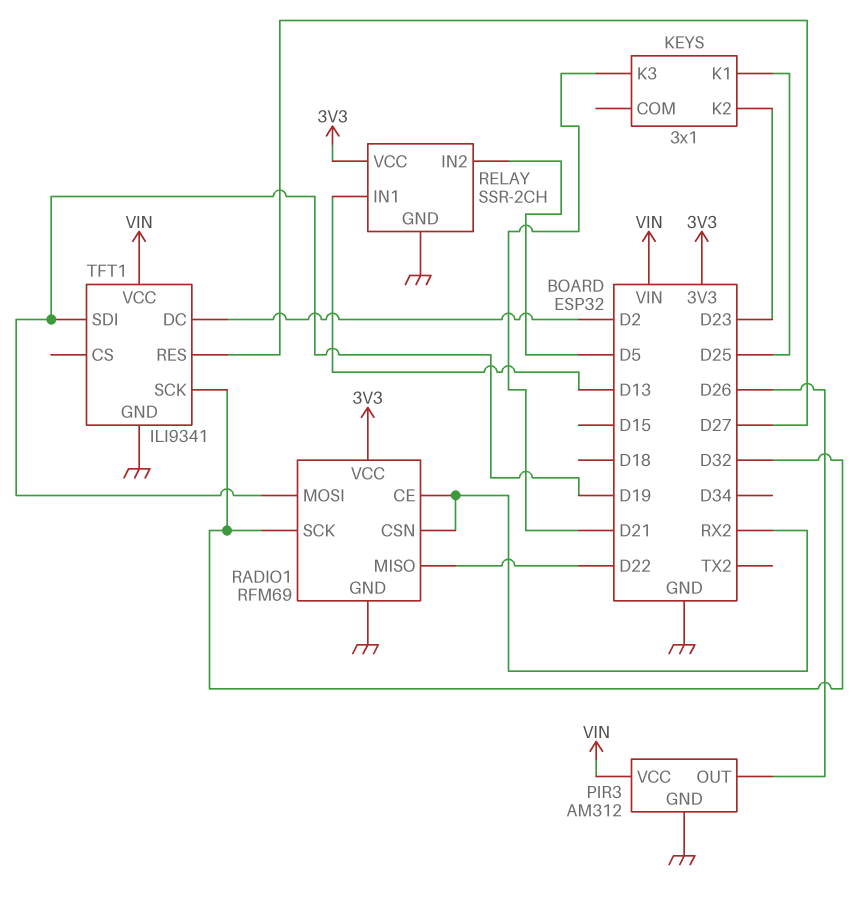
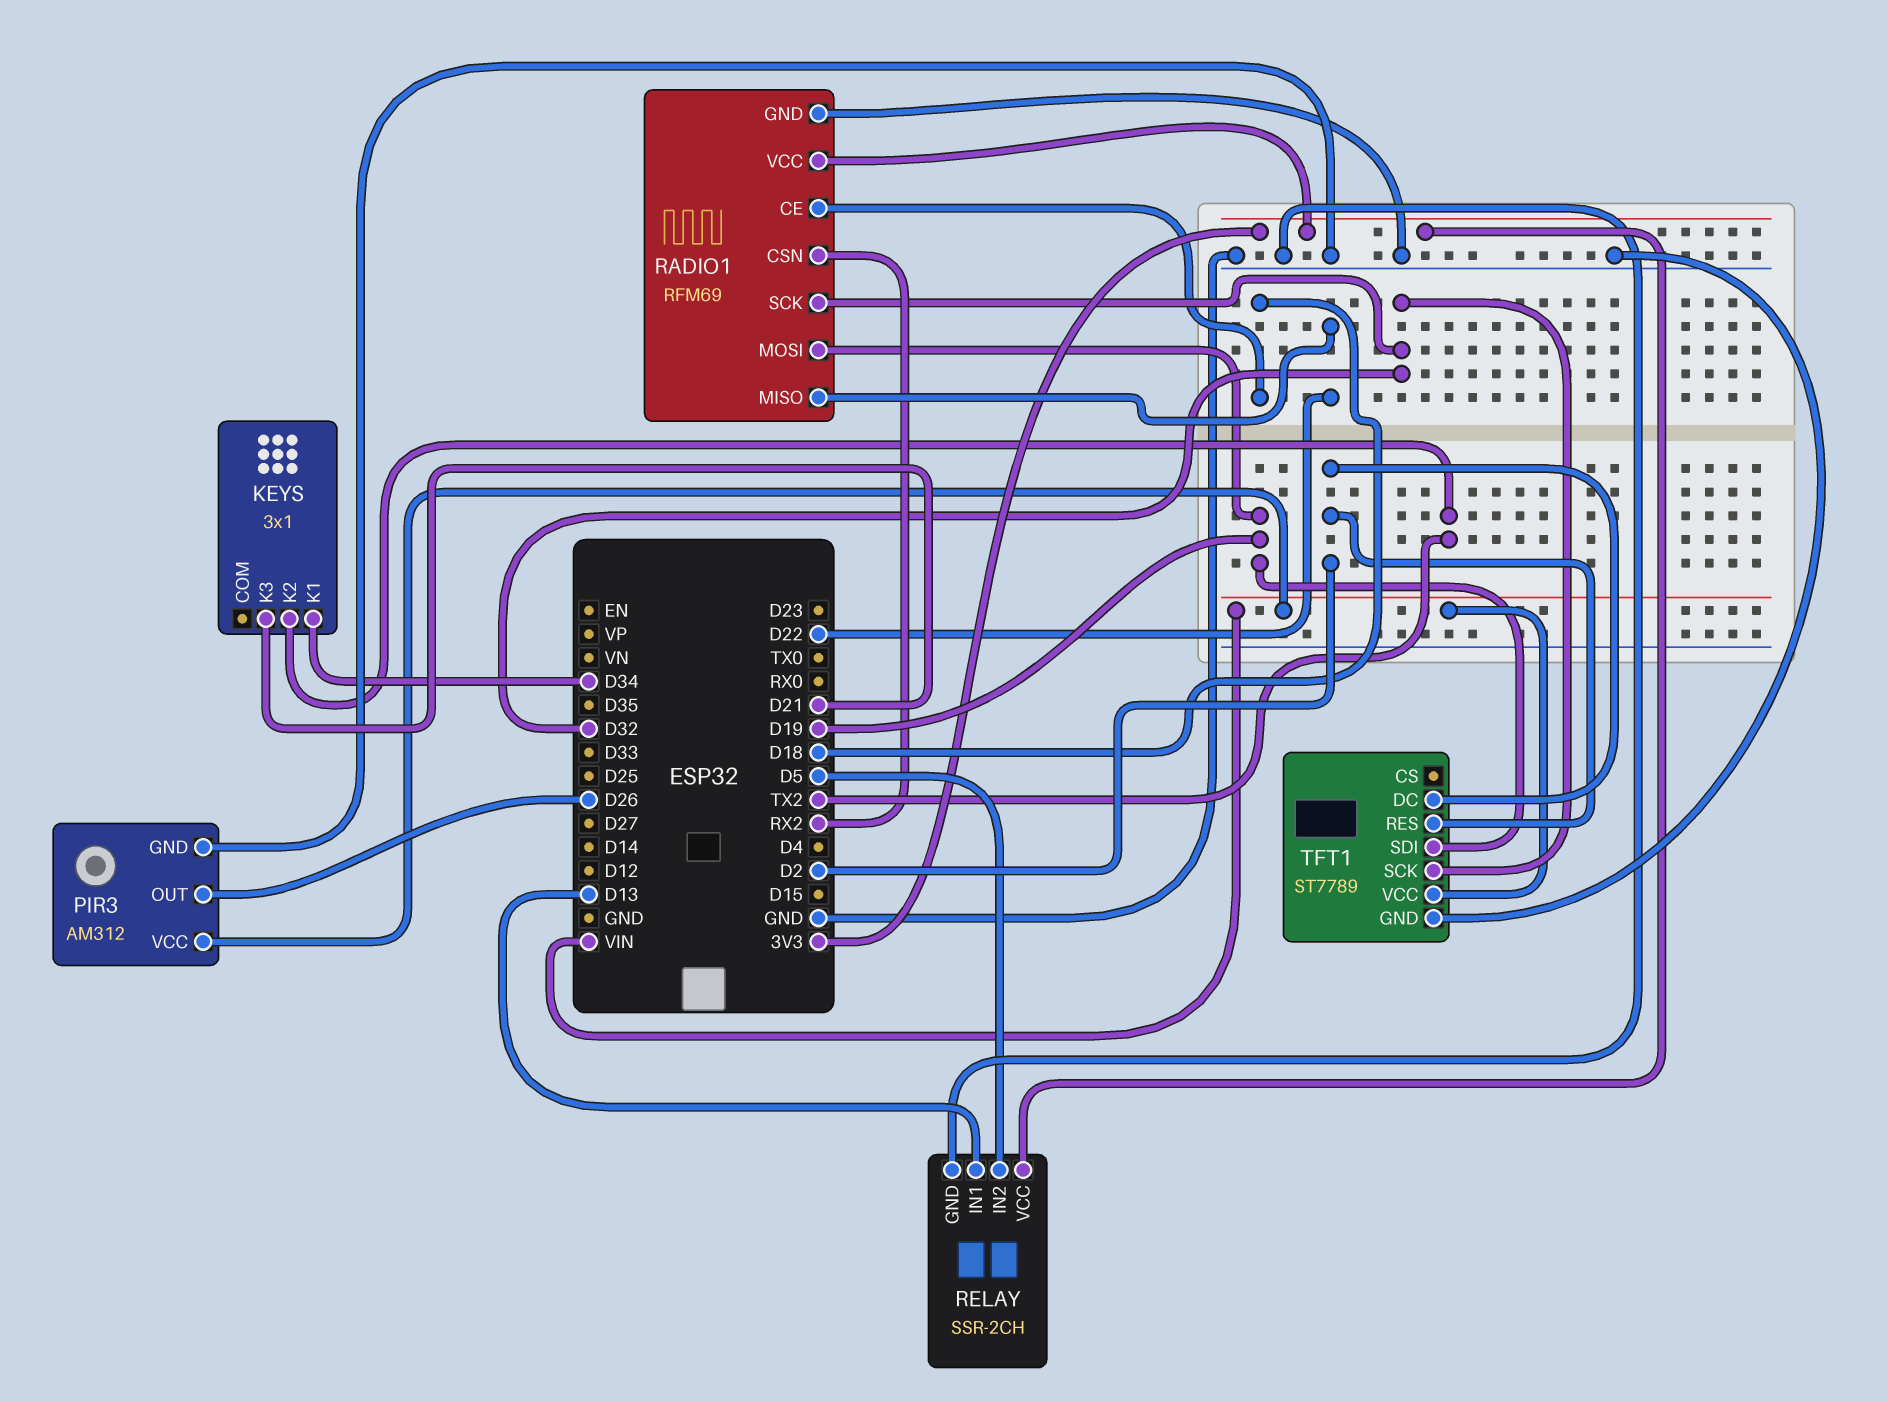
KEYS pin K1: D25 -> D34
KEYS pin K2: D23 -> TX2
RADIO1 pin CE: RX2 -> D18
TFT1: ILI9341 -> ST7789
TFT1 pin RES: D27 -> D2

